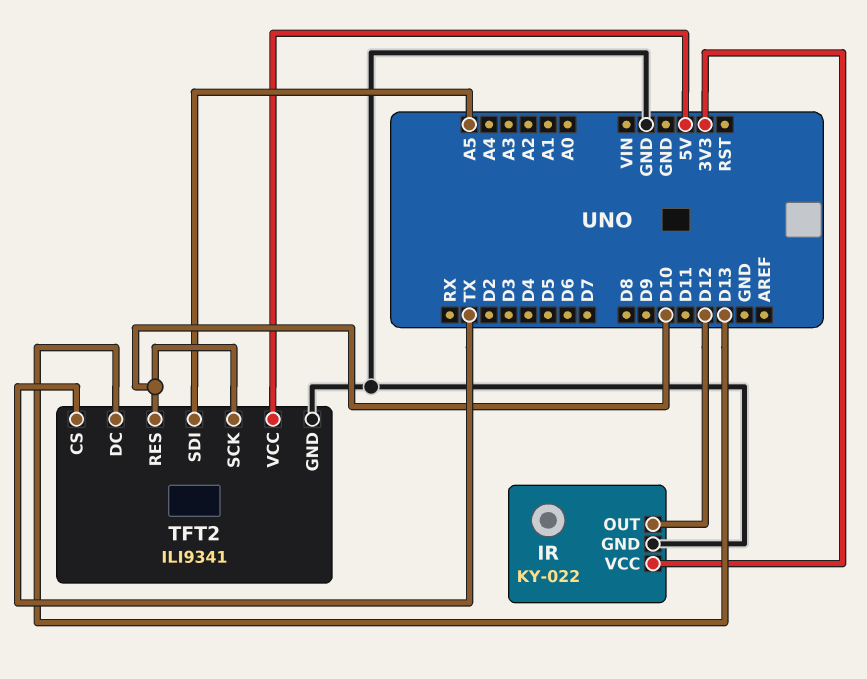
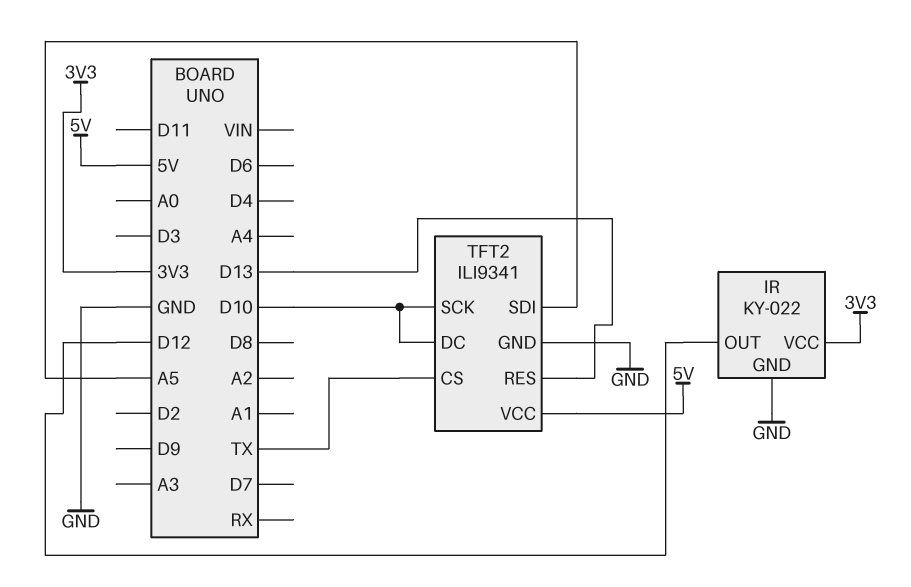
TFT2 pin DC: D13 -> D10
TFT2 pin RES: D10 -> D13

